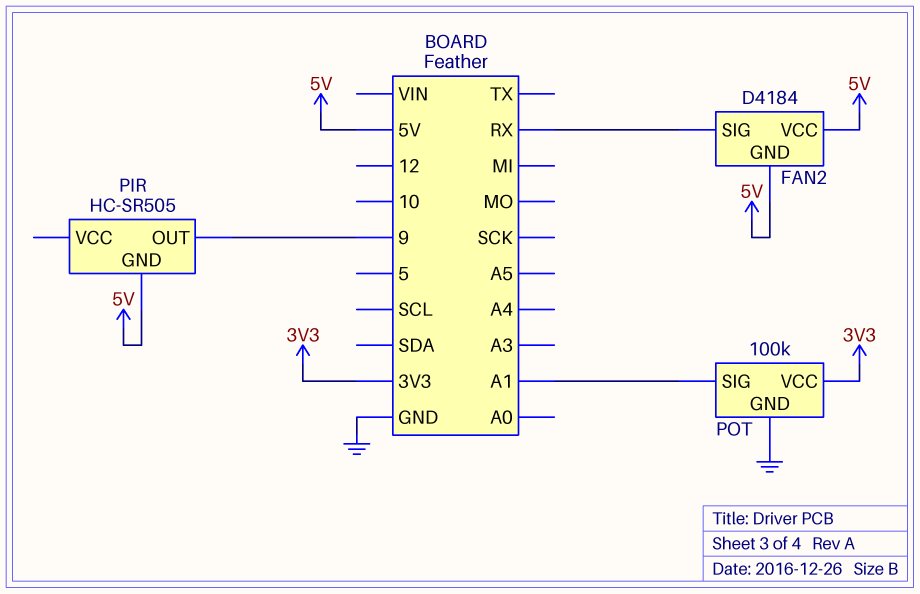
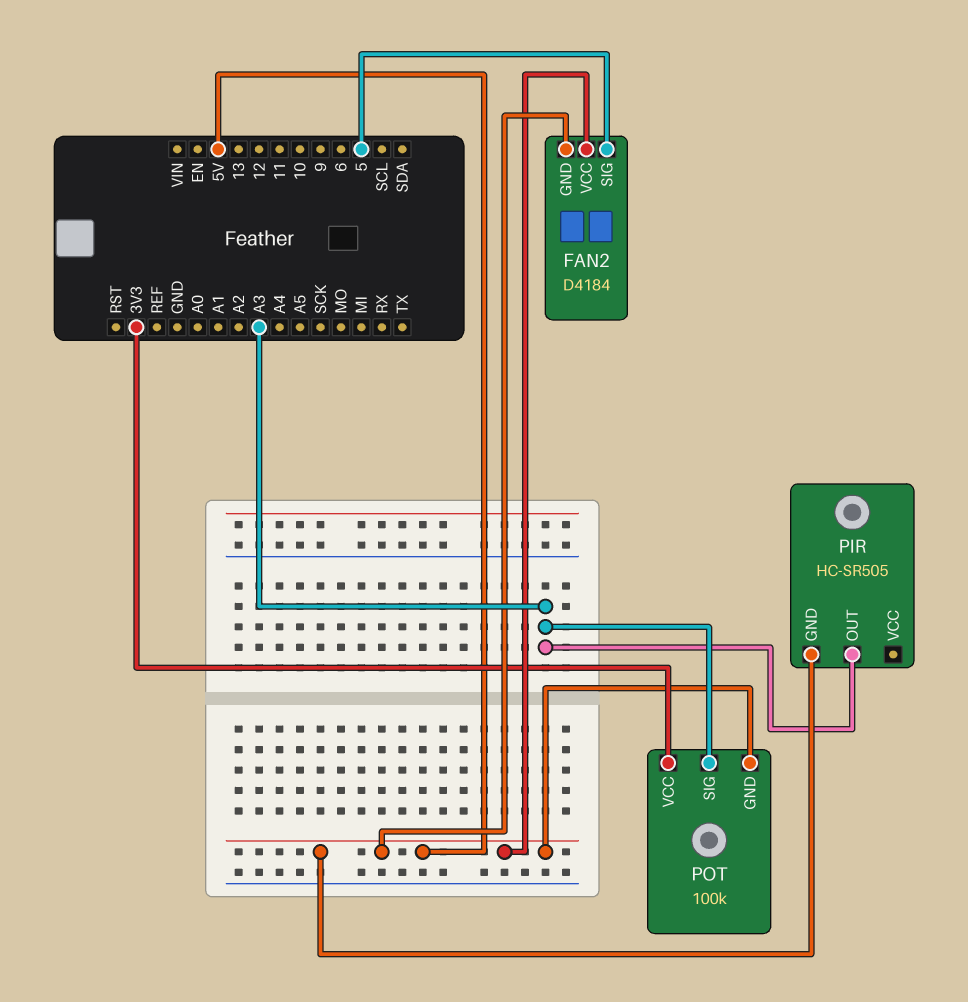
FAN2 pin SIG: RX -> 5
PIR pin OUT: 9 -> A3
POT pin GND: GND -> 5V
POT pin SIG: A1 -> A3

